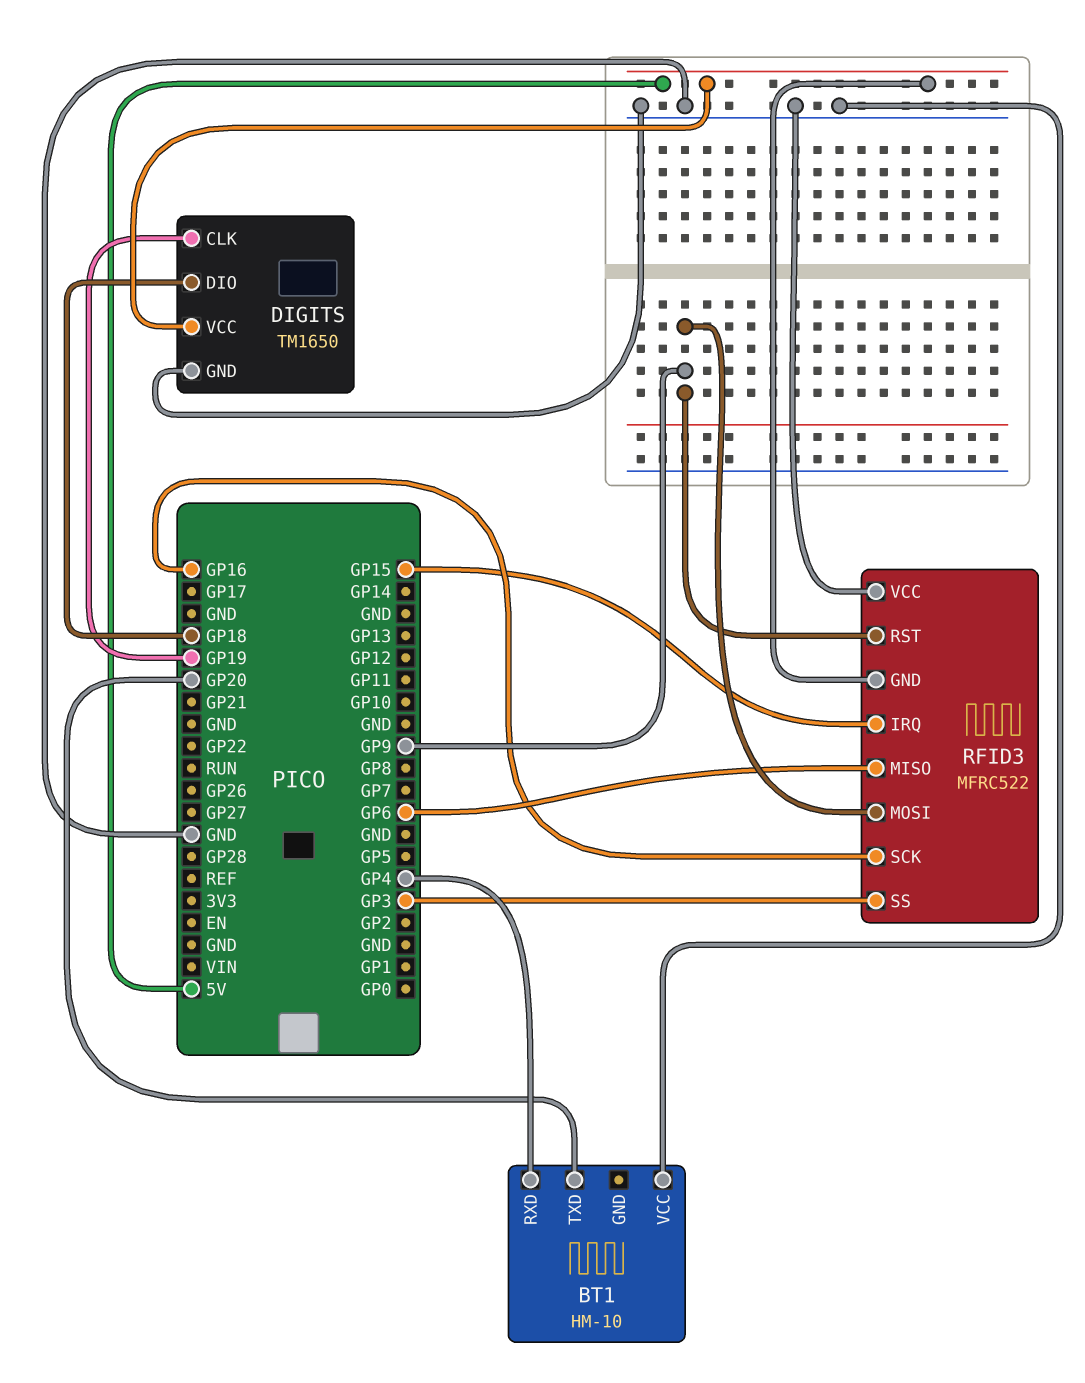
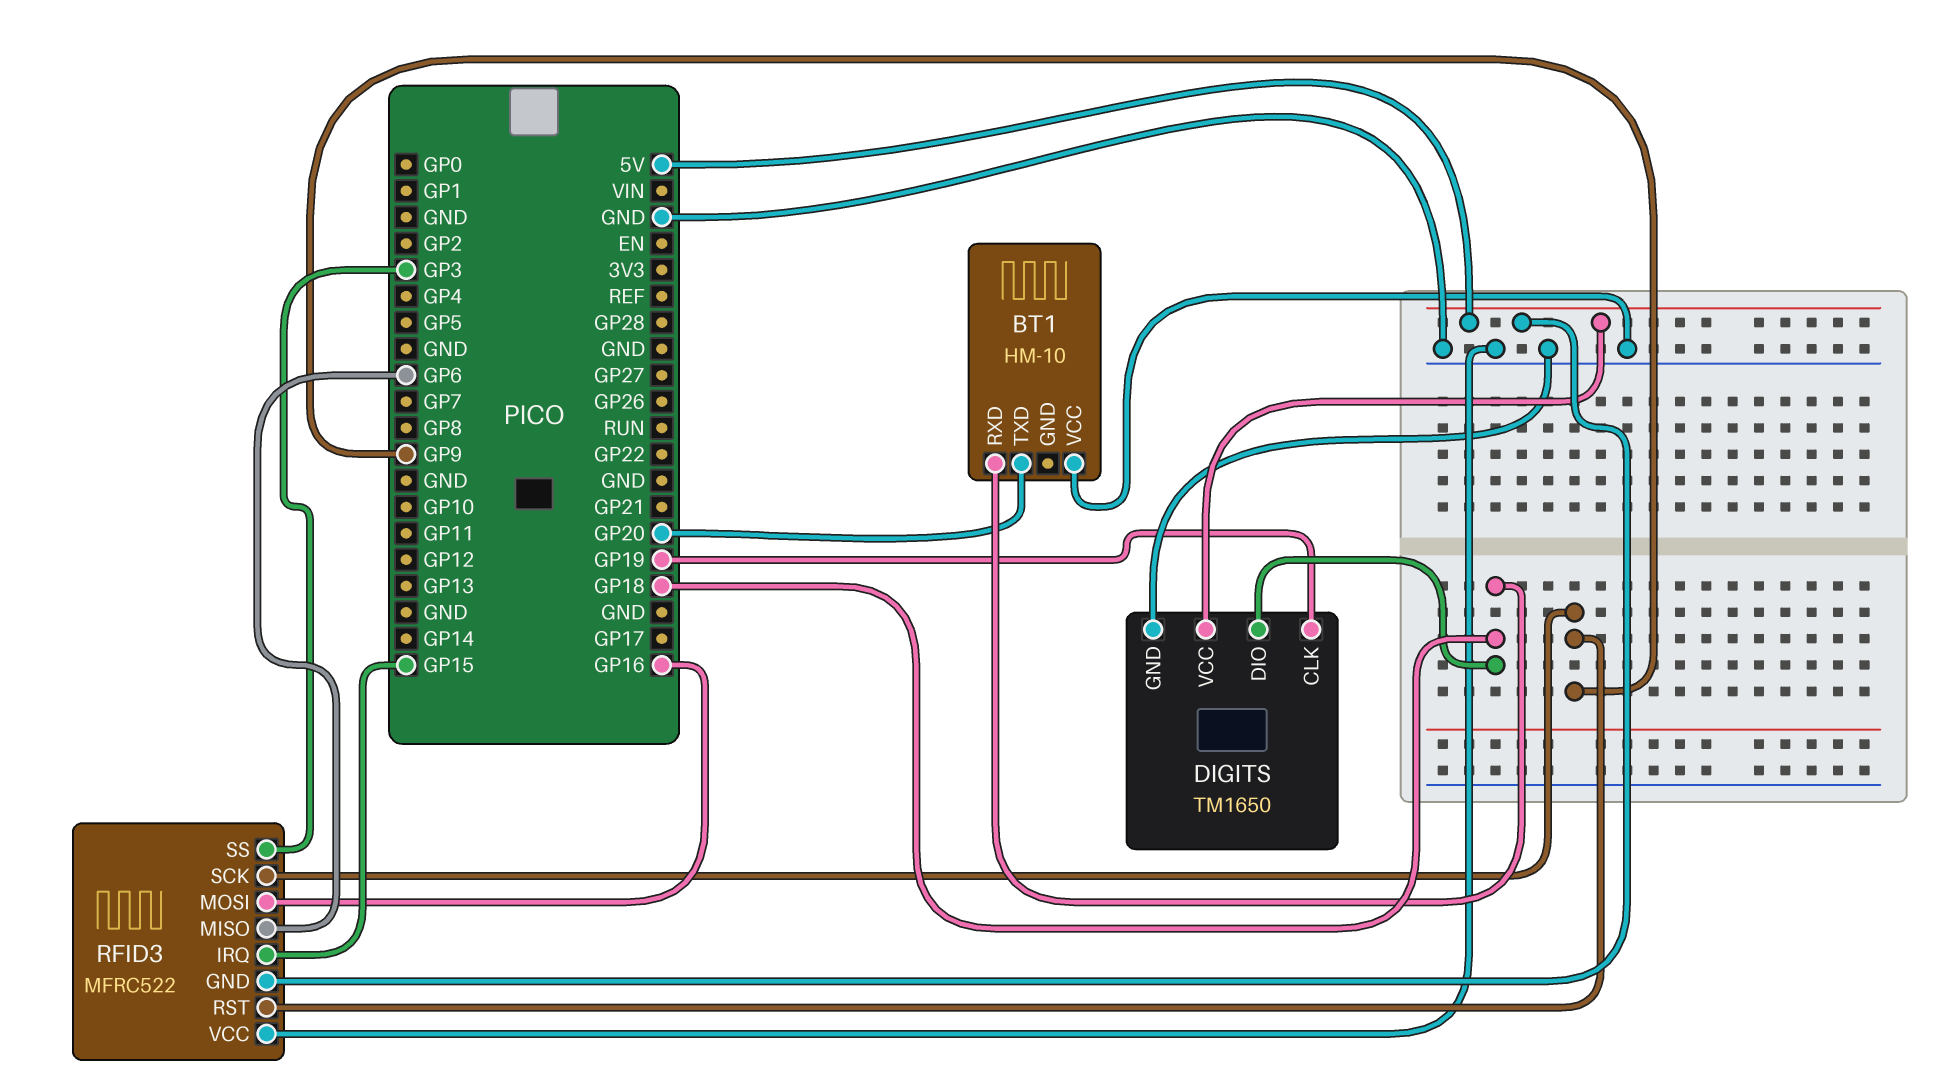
BT1 pin RXD: GP4 -> GP18
RFID3 pin MOSI: GP9 -> GP16
RFID3 pin SCK: GP16 -> GP9

